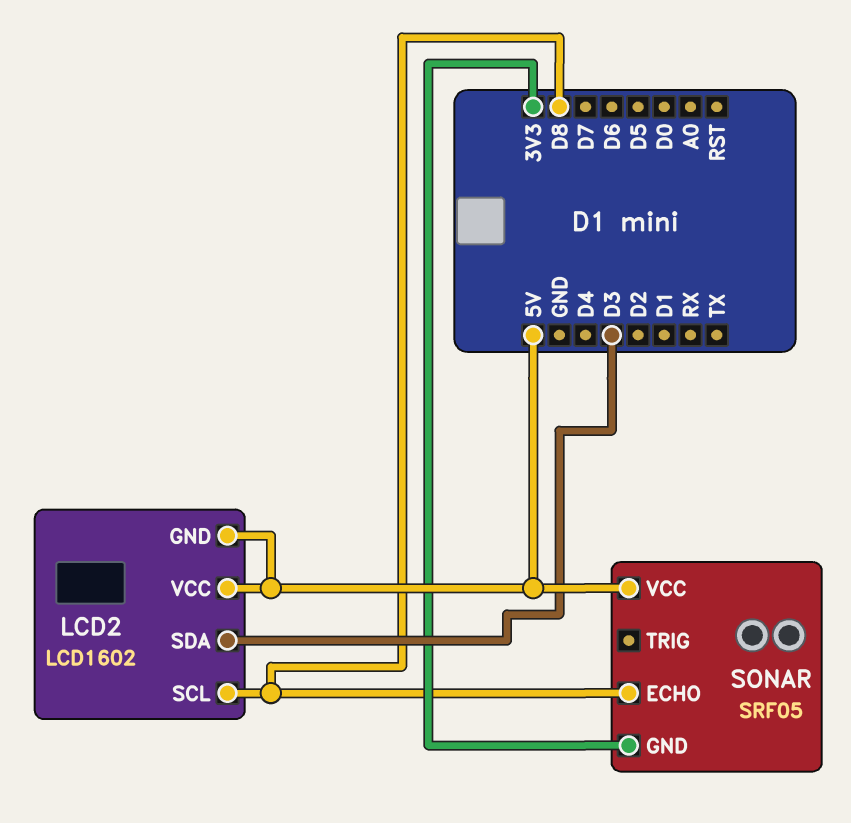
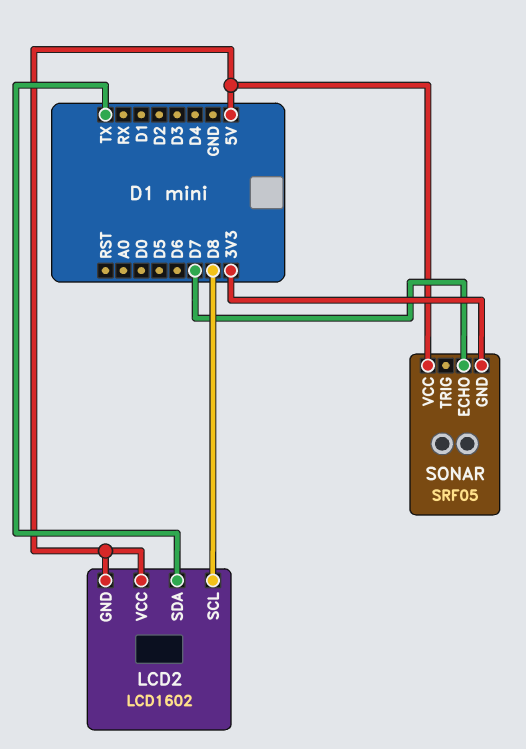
LCD2 pin SDA: D3 -> TX
SONAR pin ECHO: D8 -> D7

